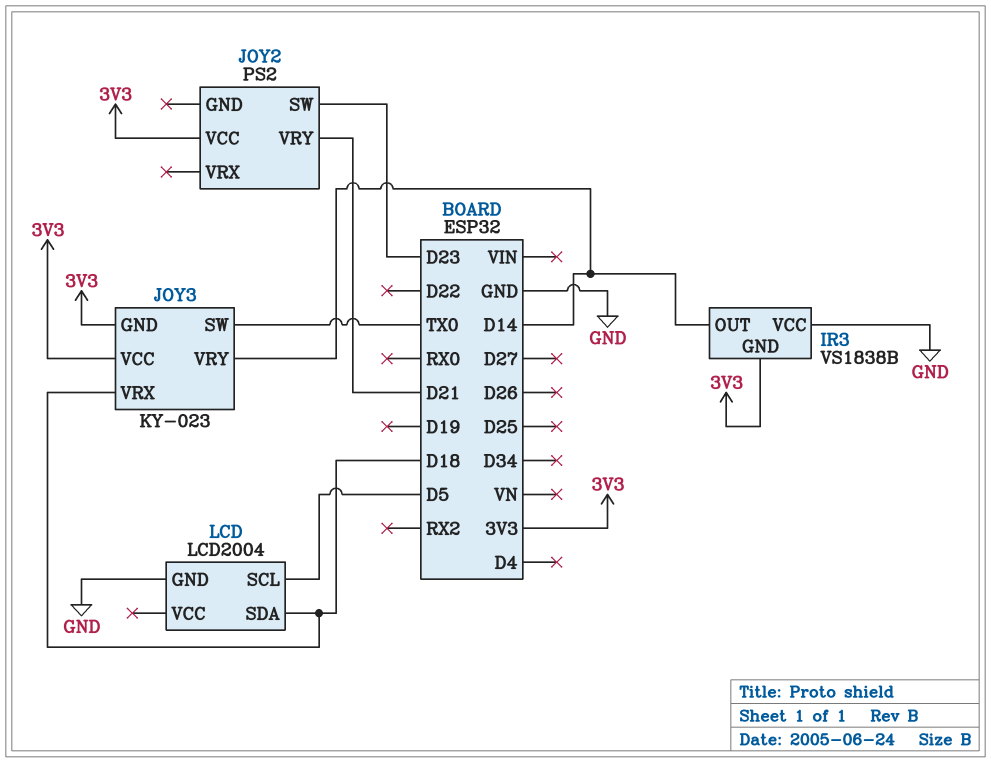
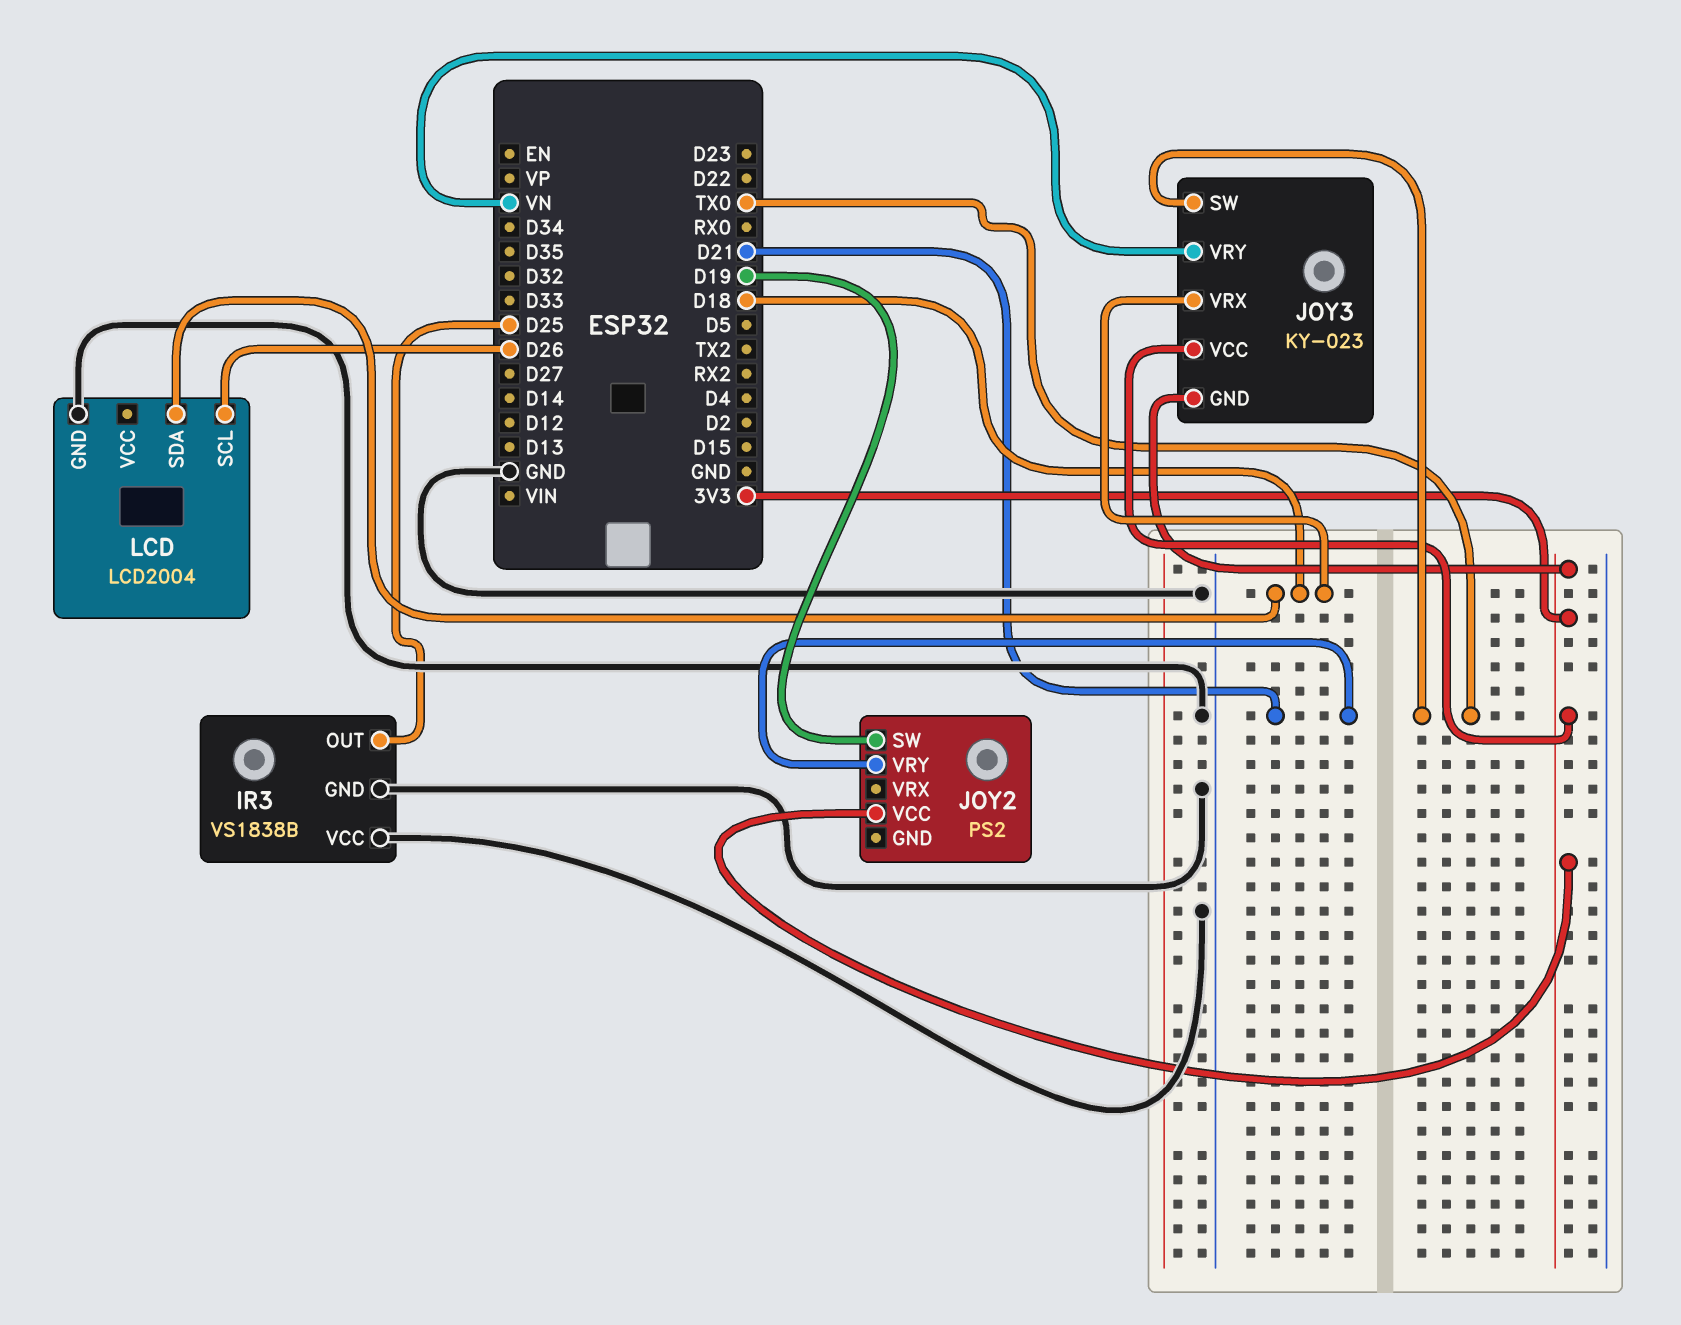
IR3 pin GND: 3V3 -> GND
IR3 pin OUT: D14 -> D25
JOY2 pin SW: D23 -> D19
JOY3 pin VRY: D14 -> VN
LCD pin SCL: D5 -> D26

